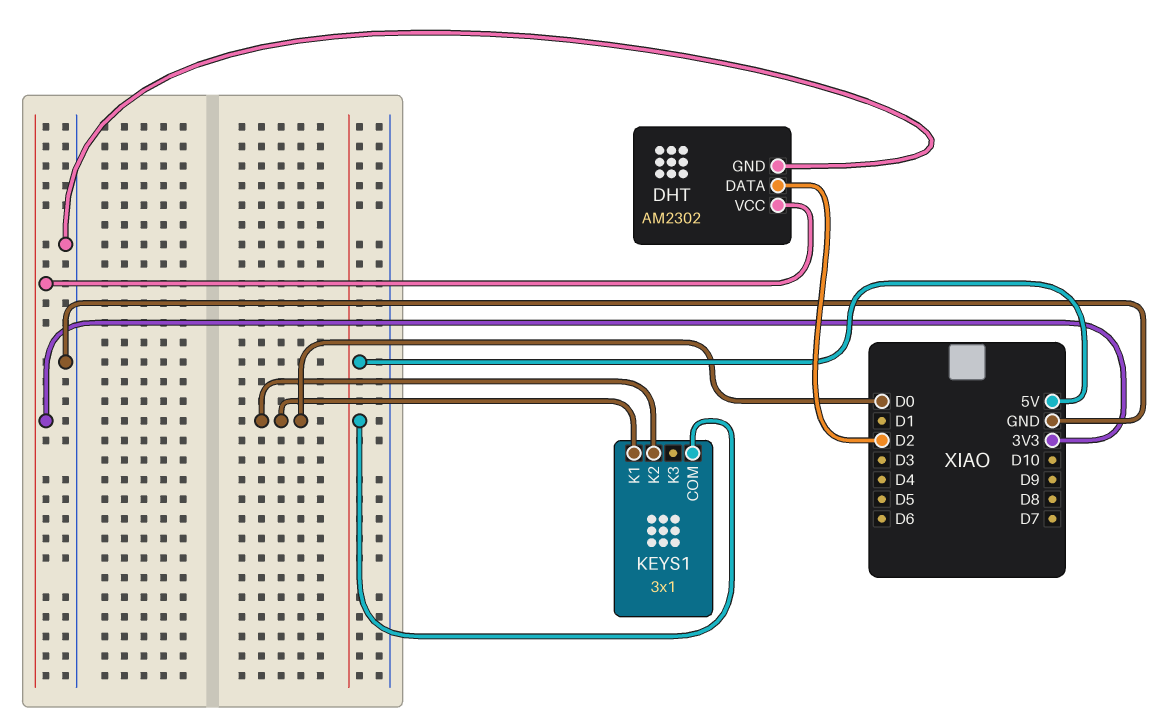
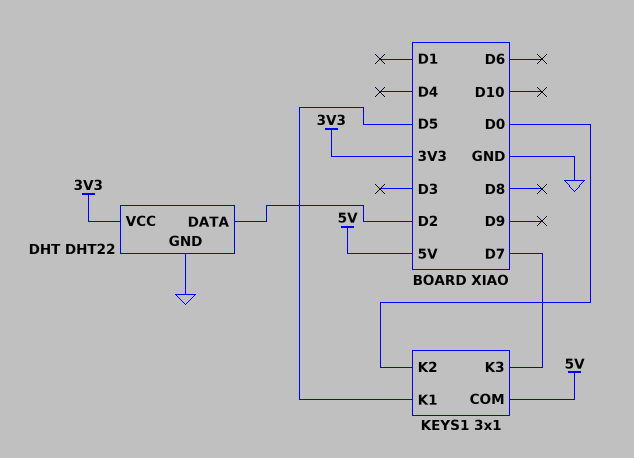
DHT: AM2302 -> DHT22
KEYS1 pin K1: D0 -> D5
KEYS1 pin K3: none -> D7

